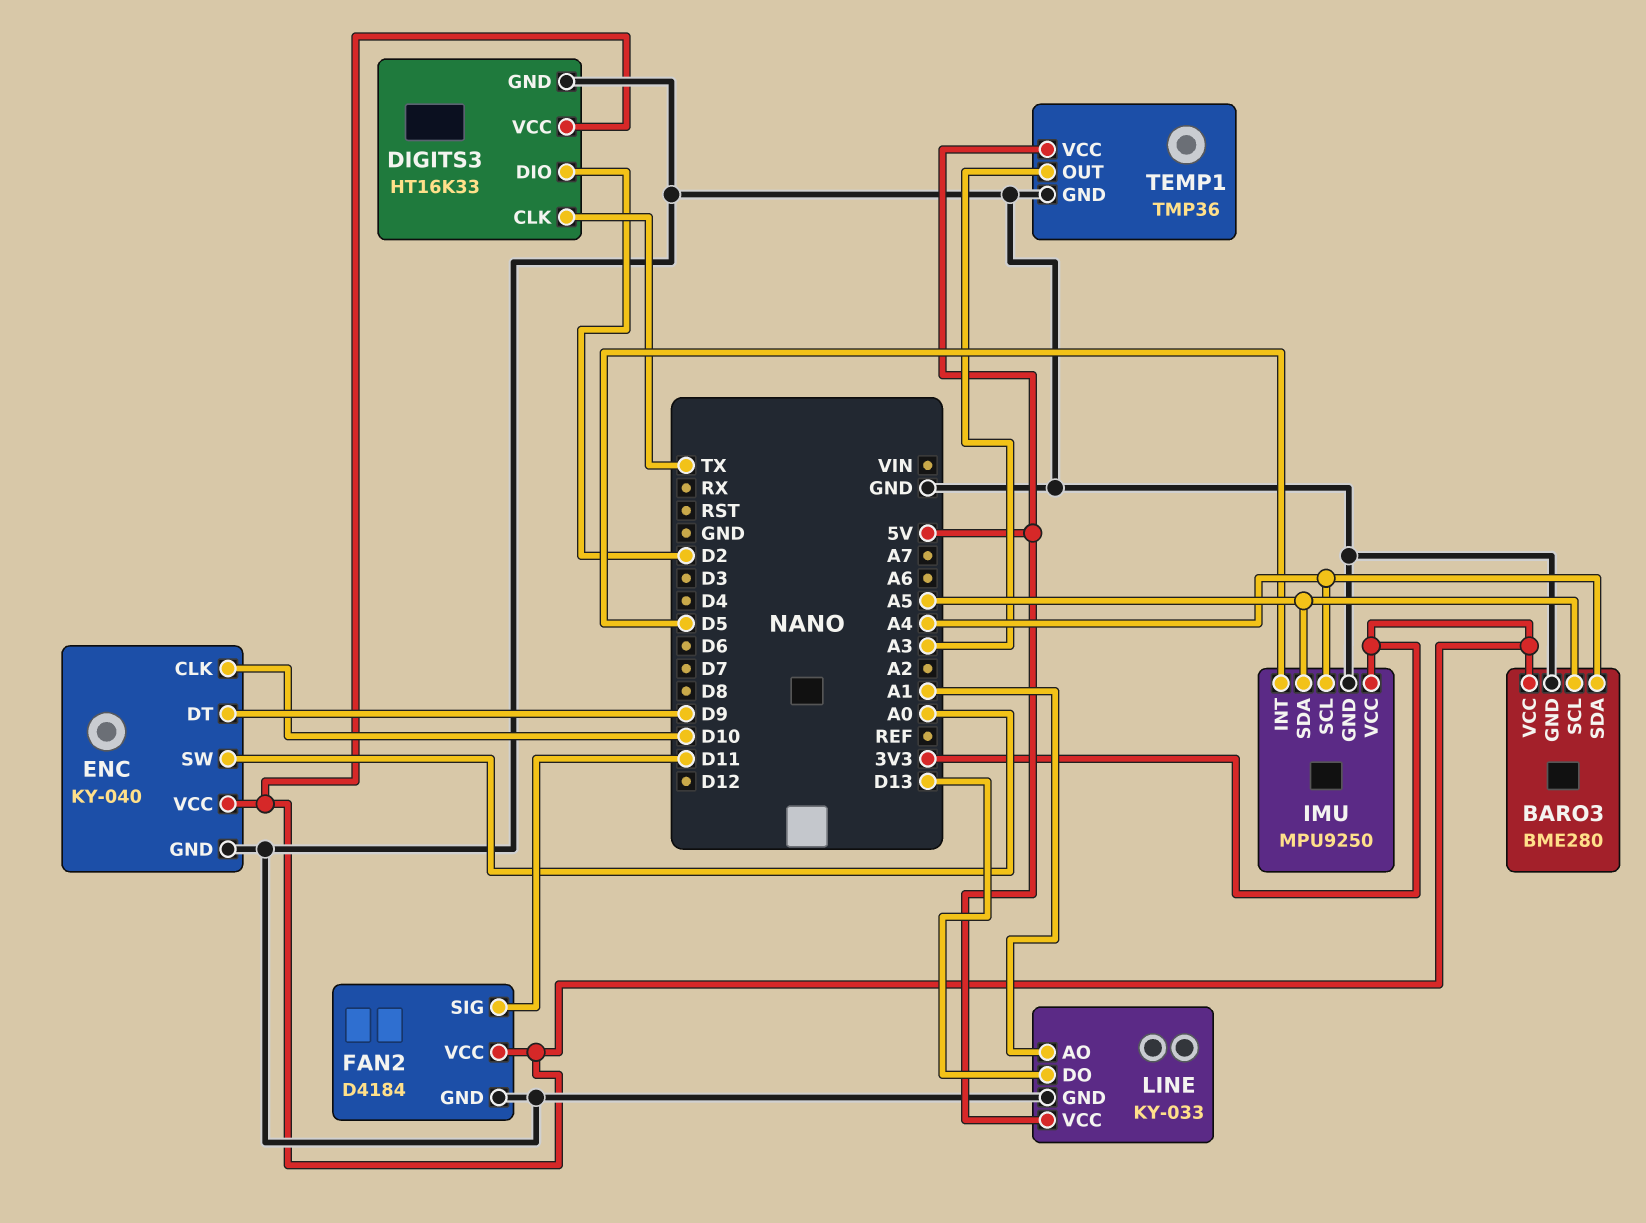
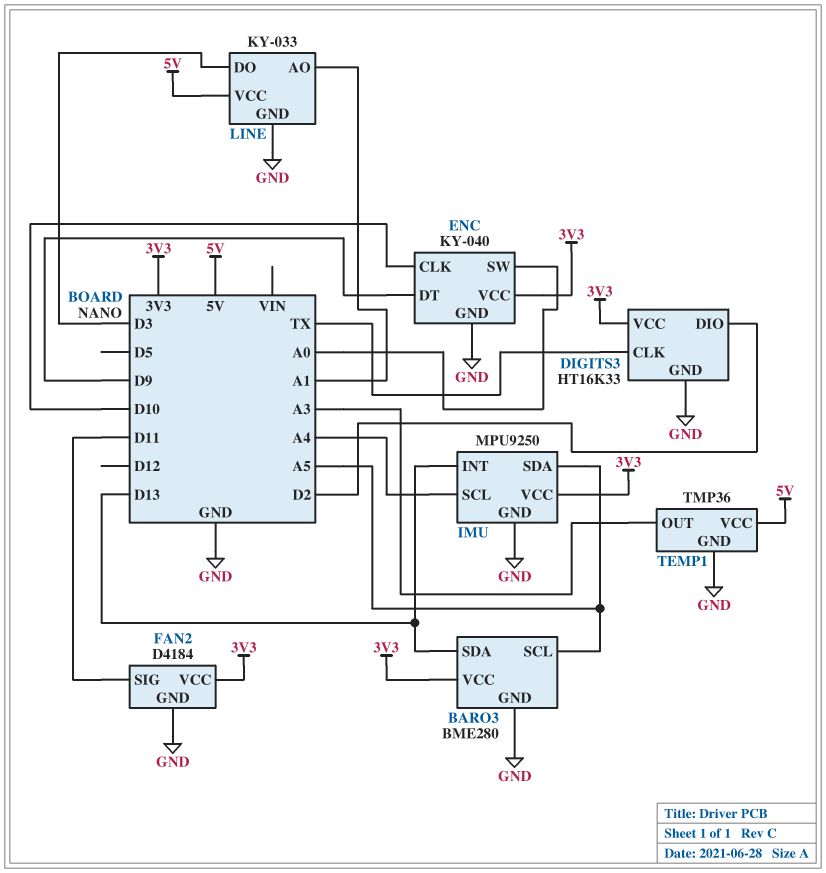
BARO3 pin SDA: A4 -> D13
IMU pin INT: D5 -> D13
LINE pin DO: D13 -> D3

